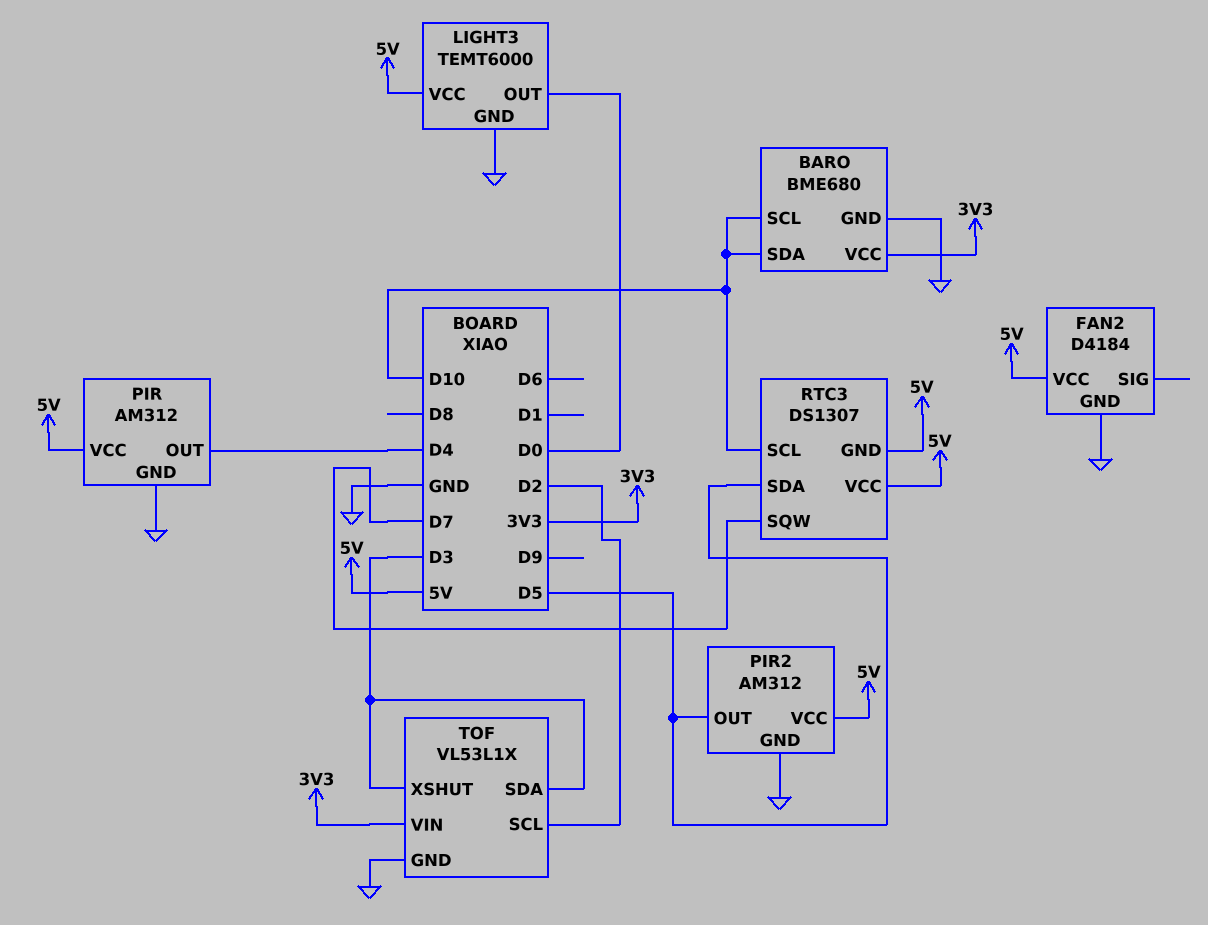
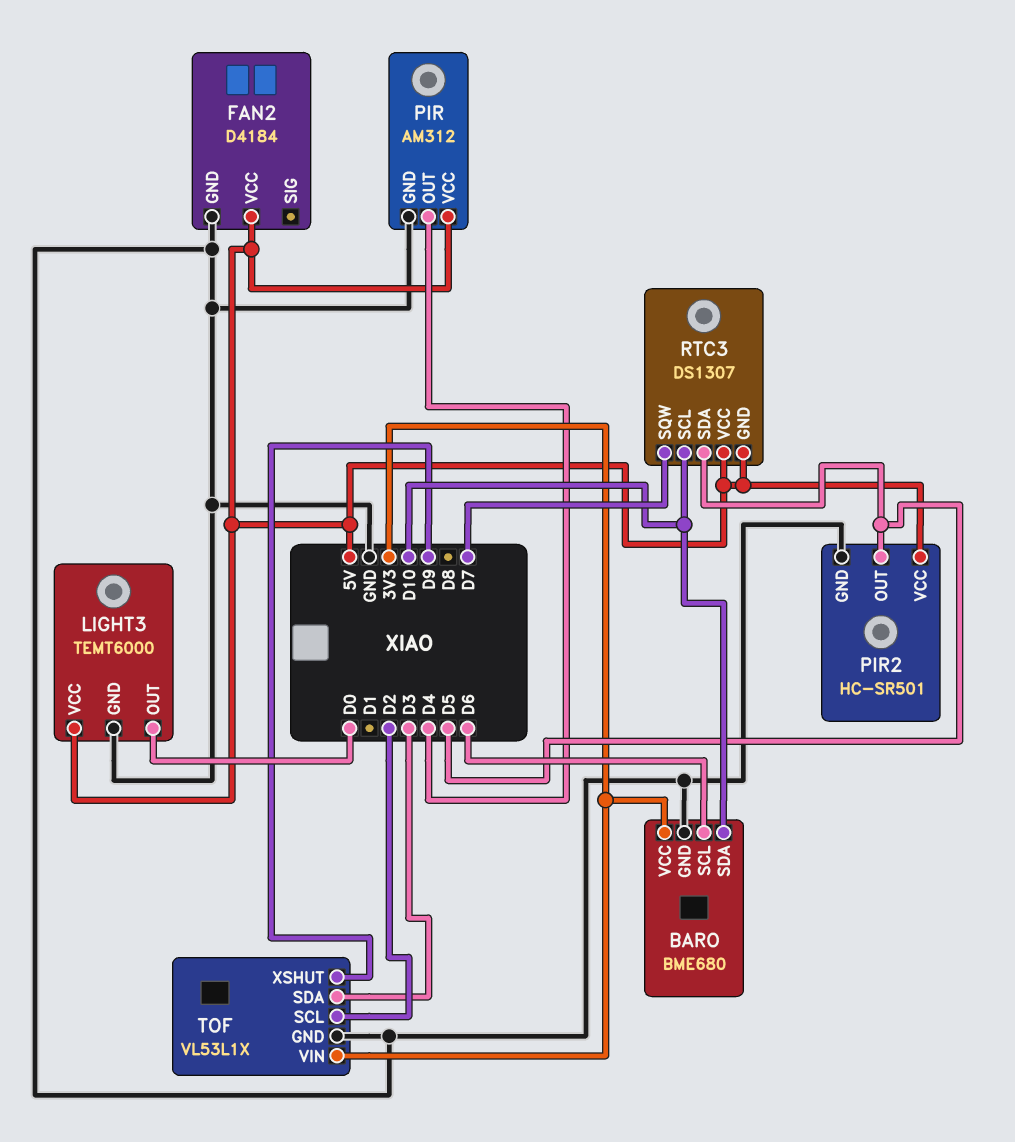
BARO pin SCL: D10 -> D6
PIR2: AM312 -> HC-SR501
TOF pin XSHUT: D3 -> D9

